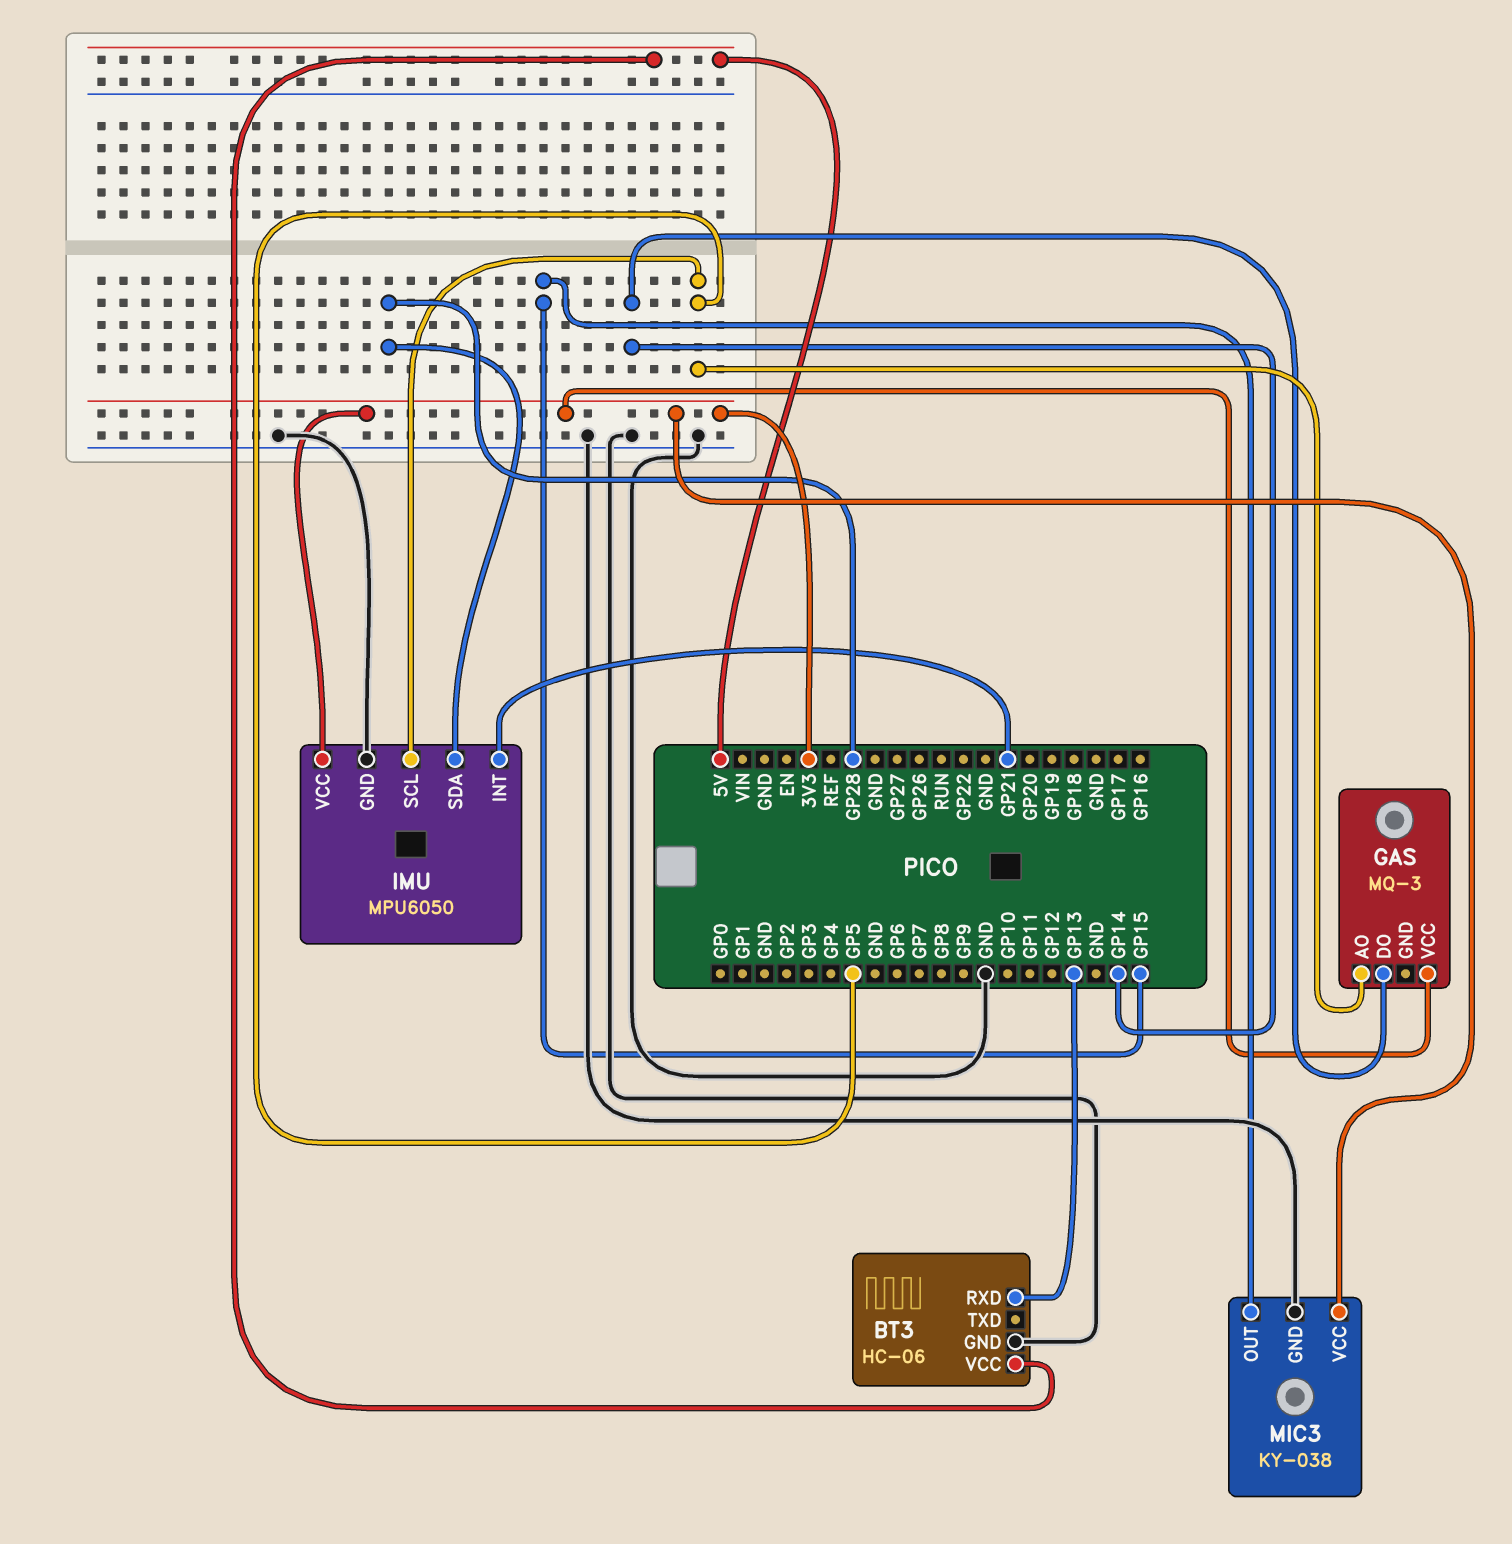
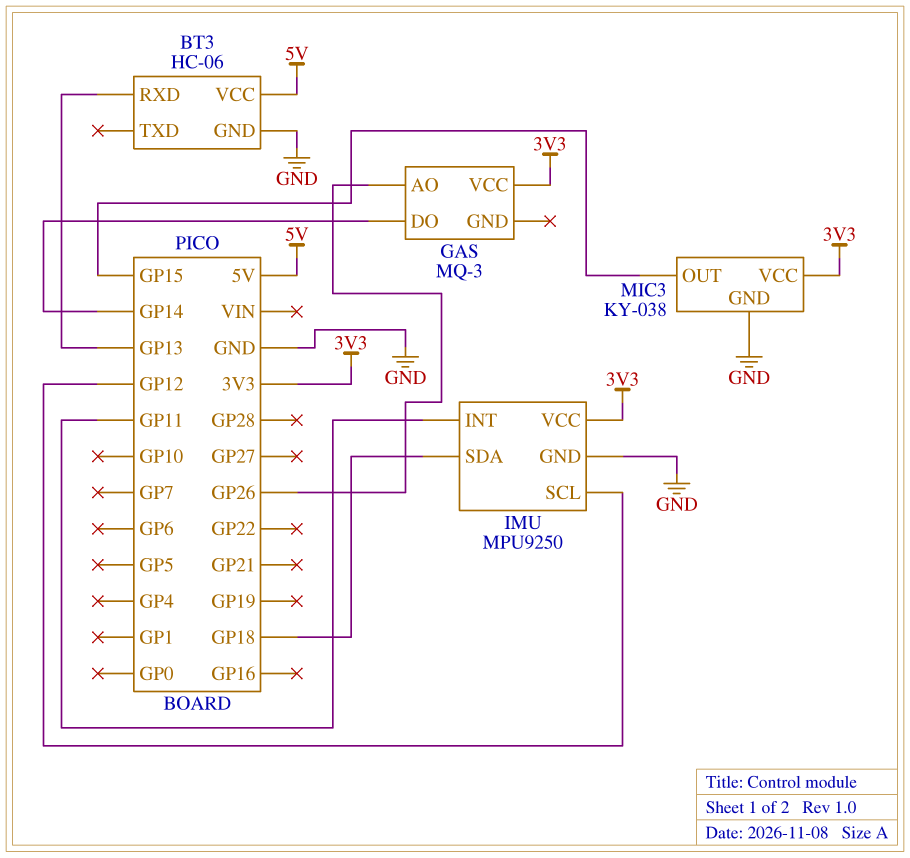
GAS pin AO: GP5 -> GP26
IMU: MPU6050 -> MPU9250
IMU pin INT: GP21 -> GP11
IMU pin SCL: GP5 -> GP12
IMU pin SDA: GP28 -> GP18

